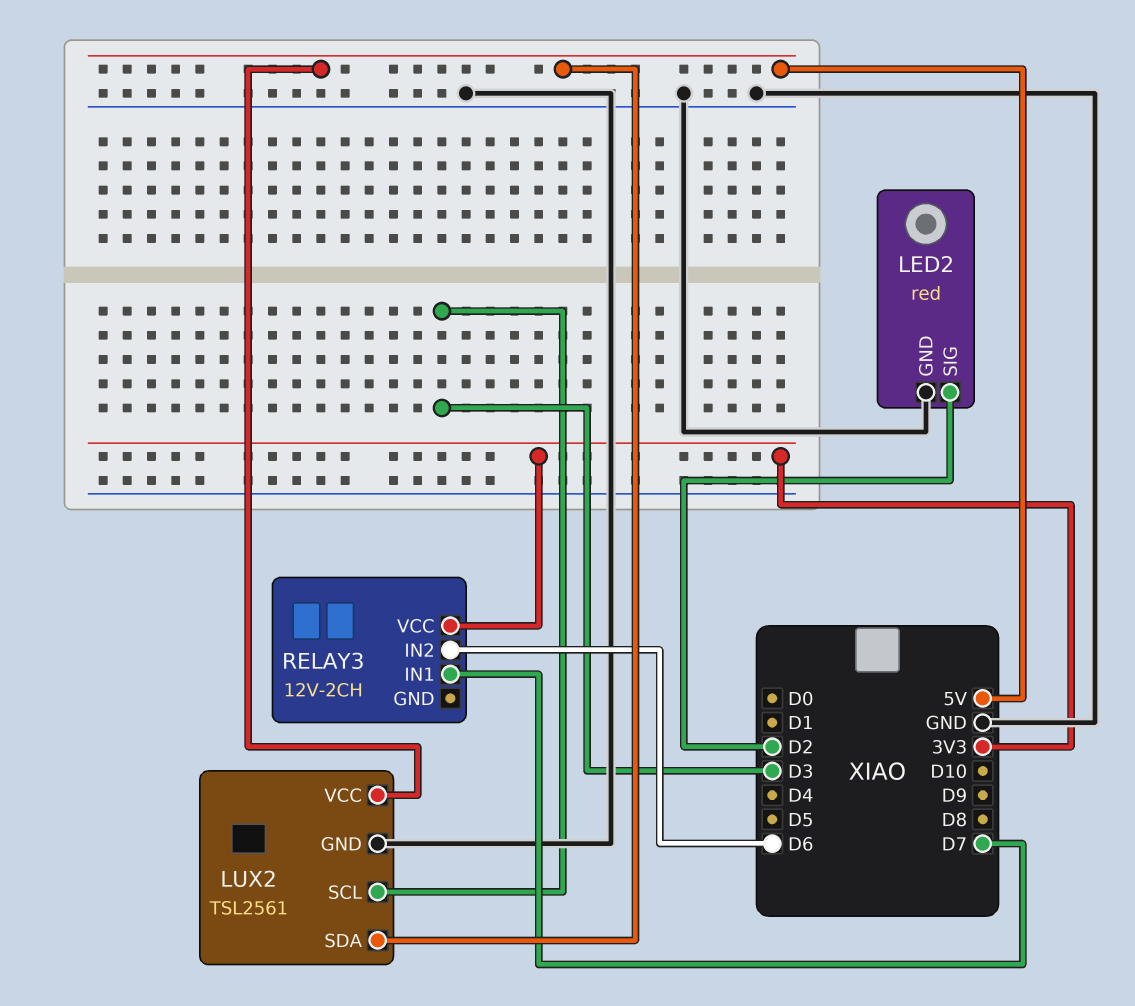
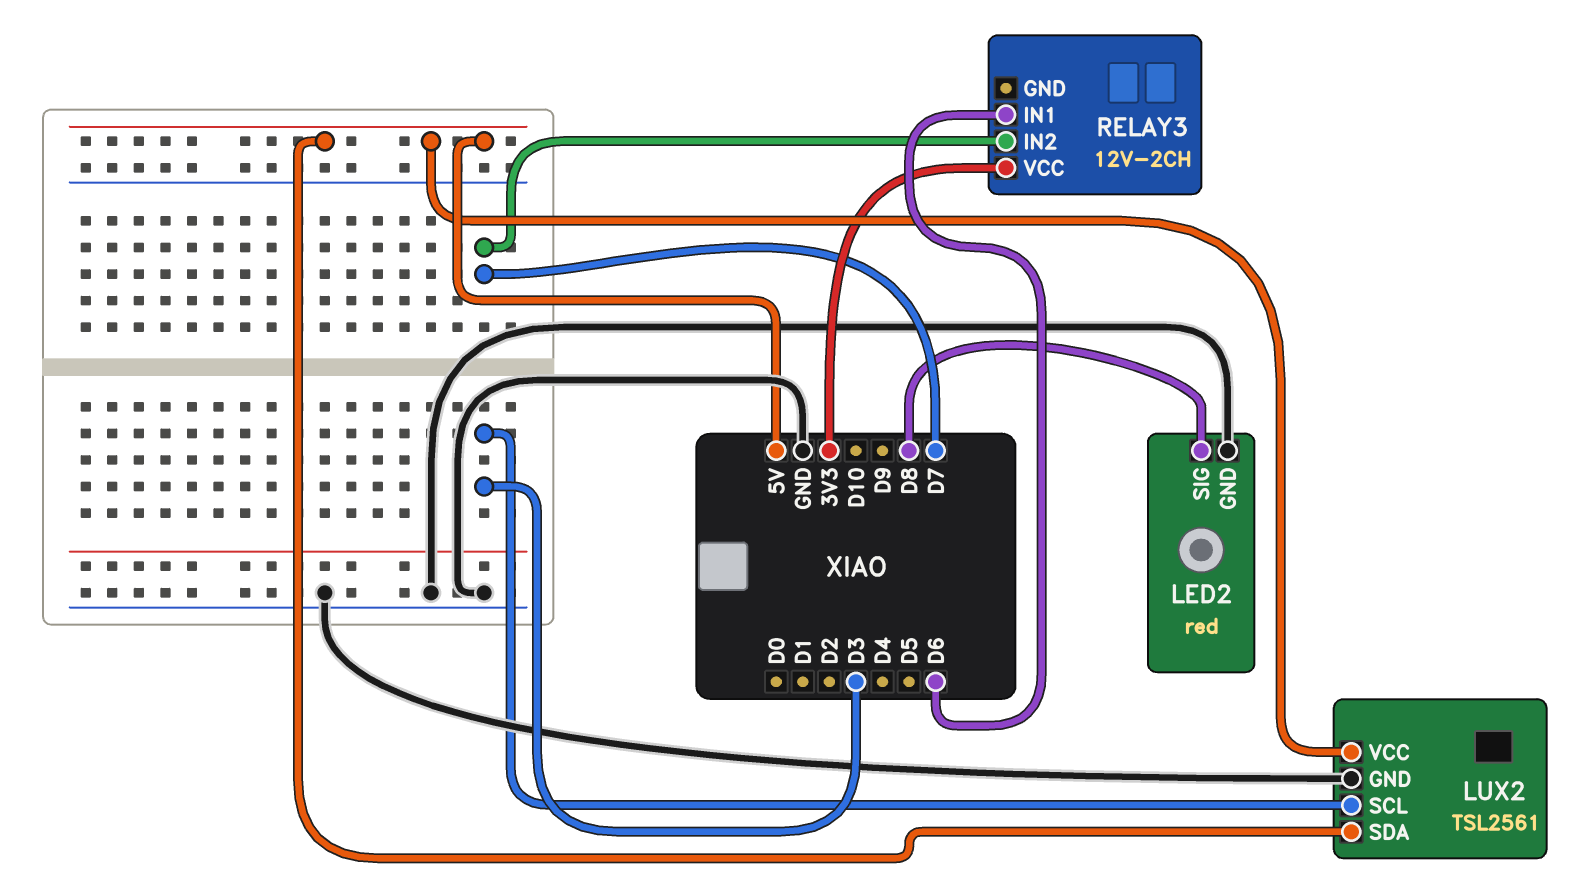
LED2 pin SIG: D2 -> D8
RELAY3 pin IN1: D7 -> D6
RELAY3 pin IN2: D6 -> D7

